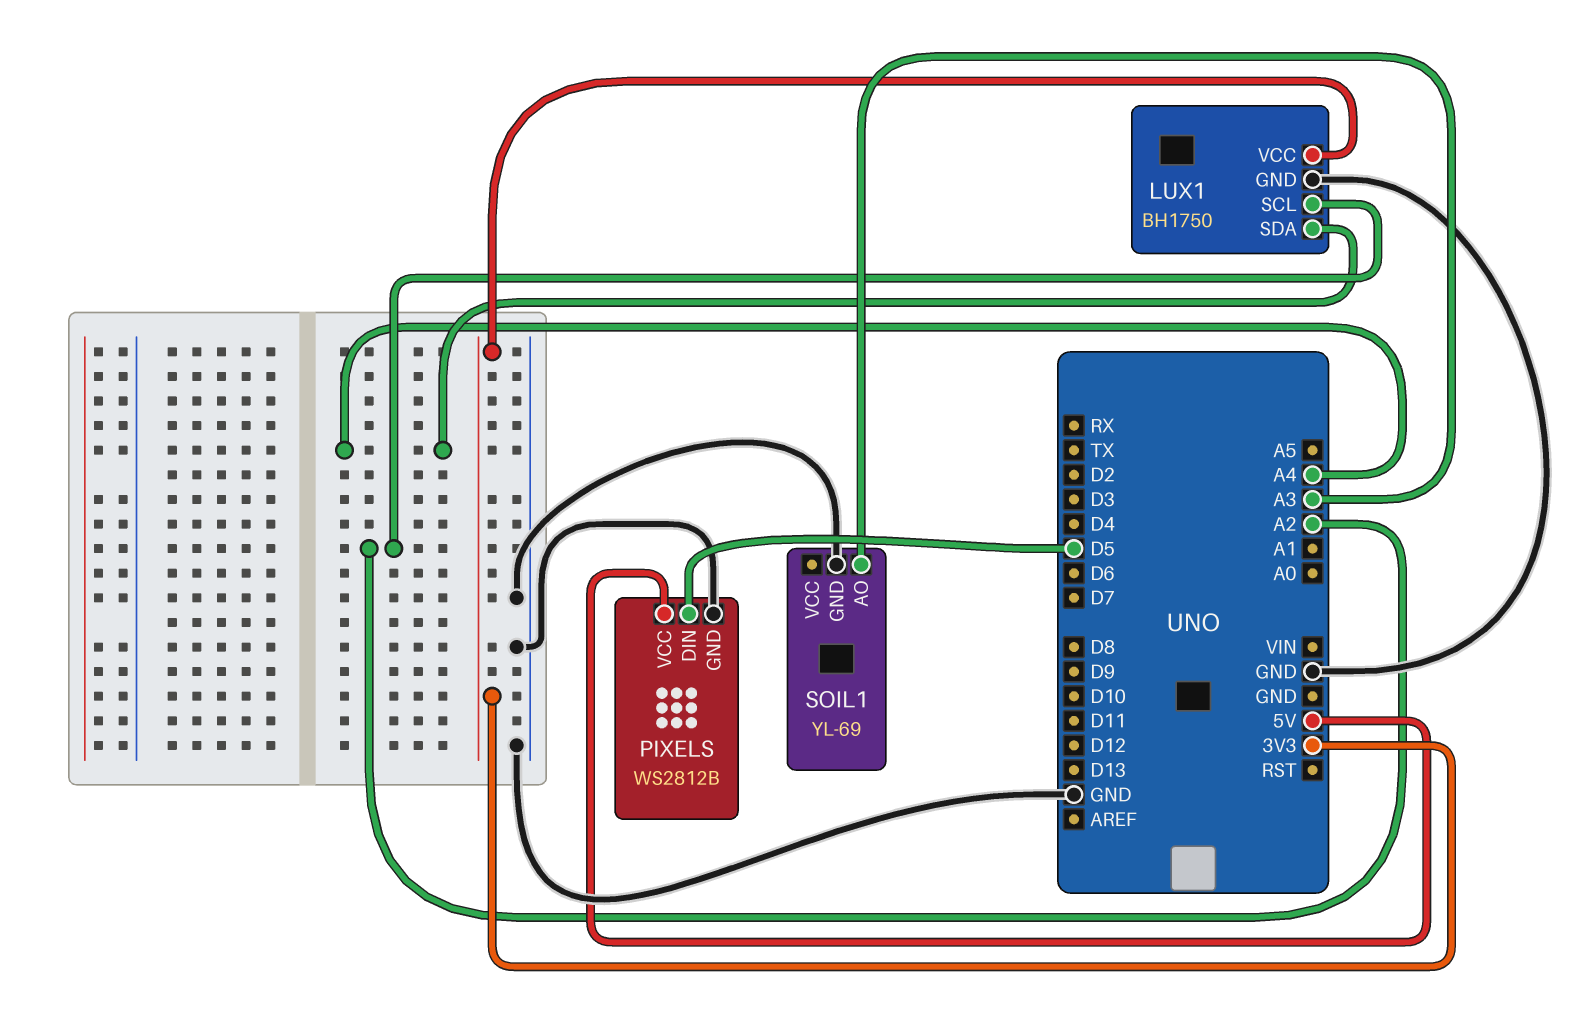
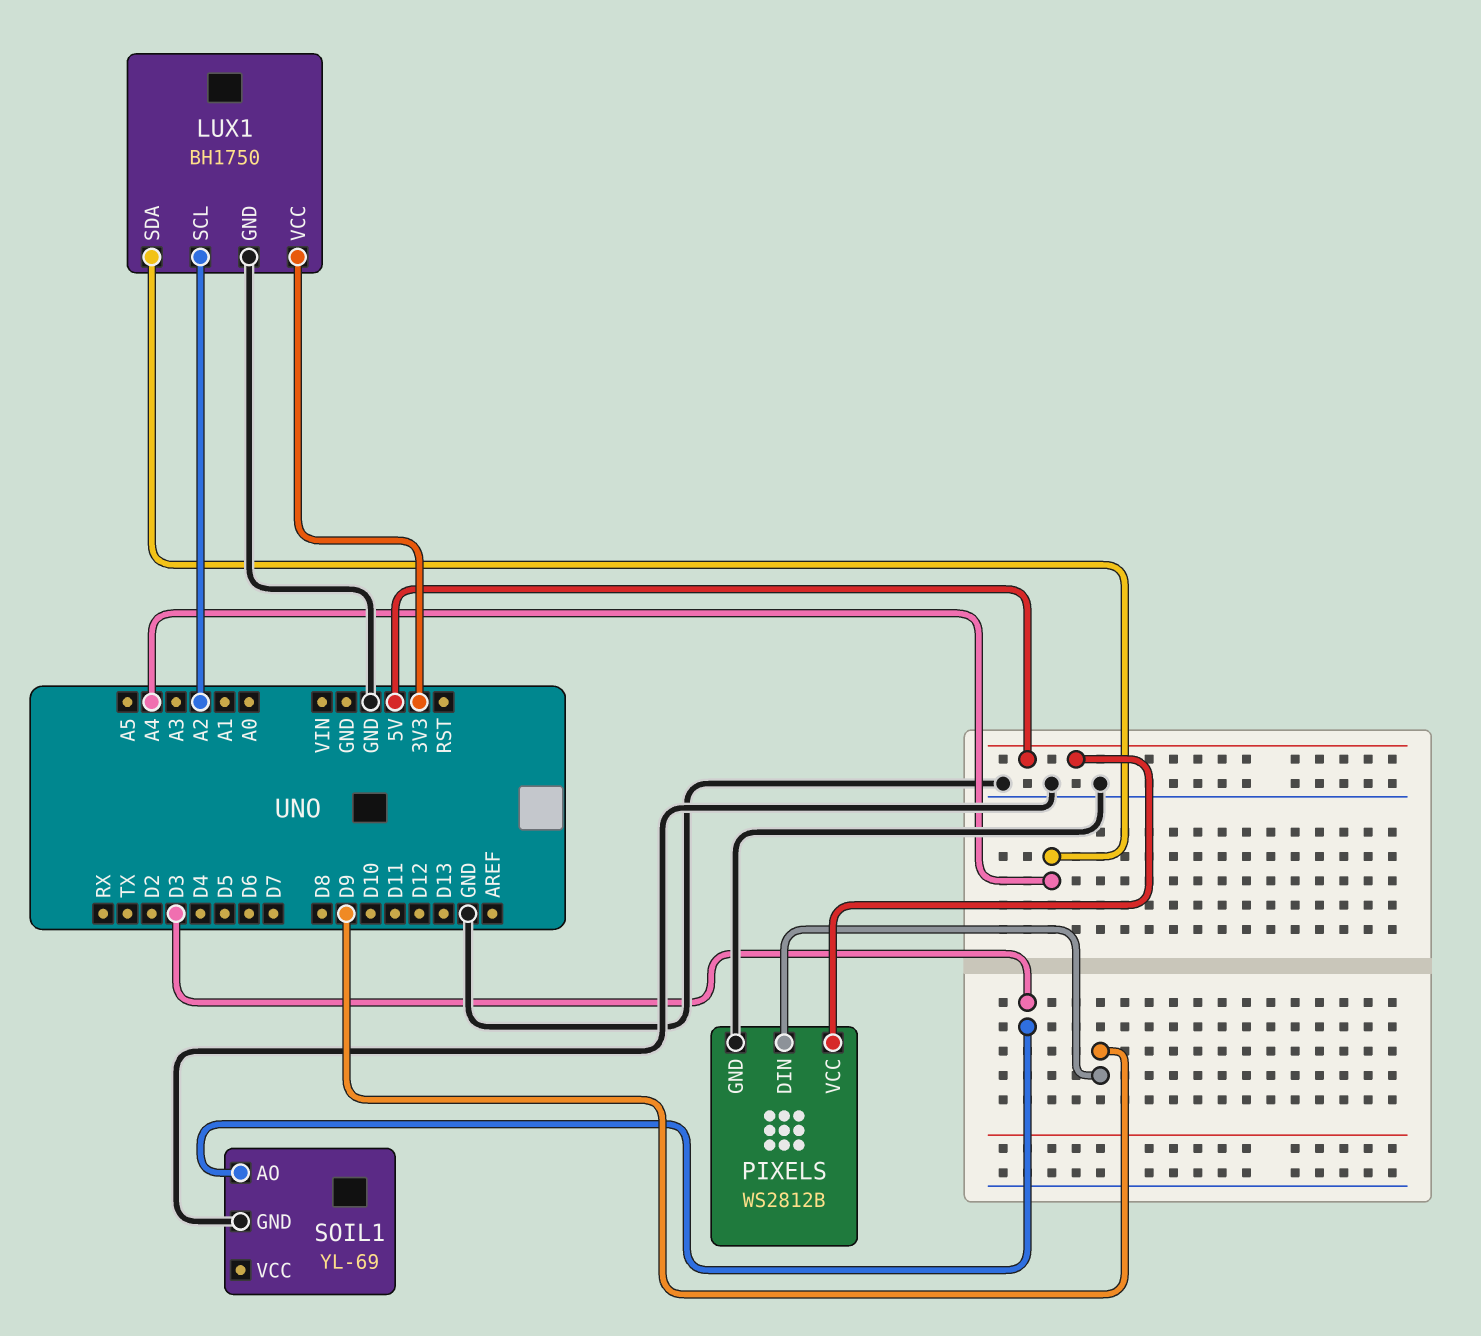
PIXELS pin DIN: D5 -> D9
SOIL1 pin AO: A3 -> D3

